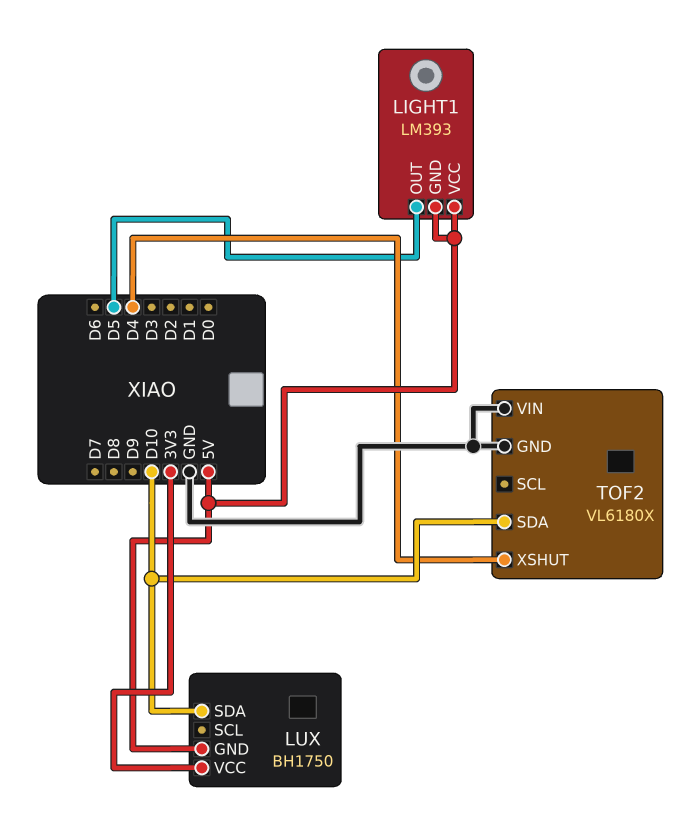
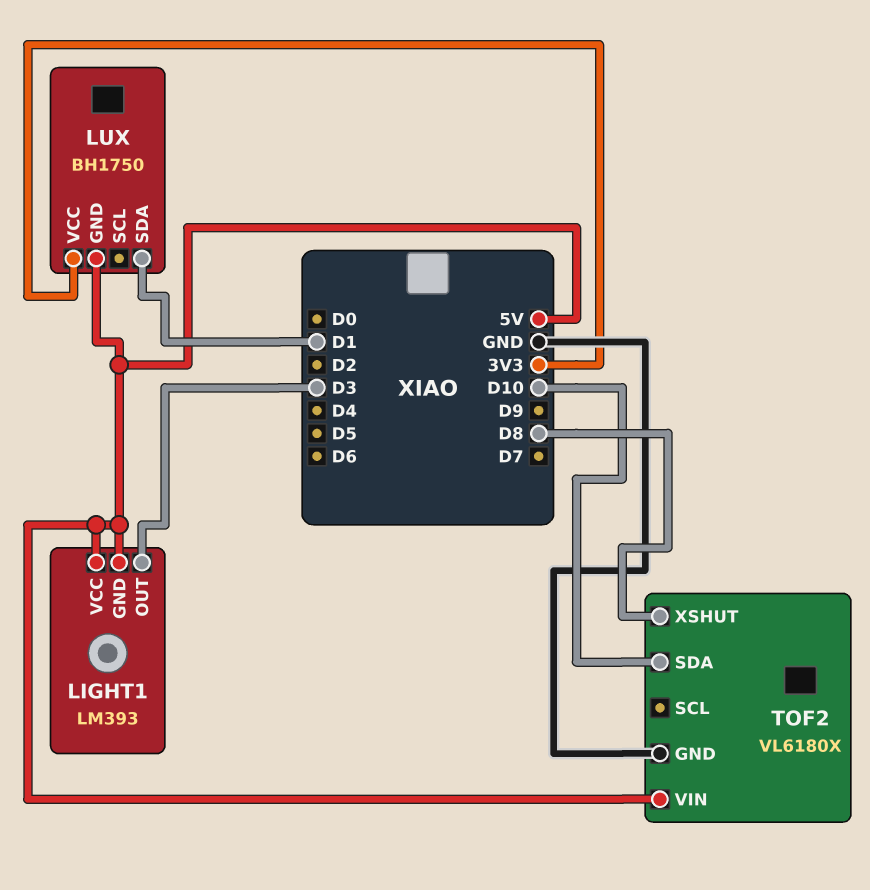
LIGHT1 pin OUT: D5 -> D3
LUX pin SDA: D10 -> D1
TOF2 pin VIN: GND -> 5V
TOF2 pin XSHUT: D4 -> D8

